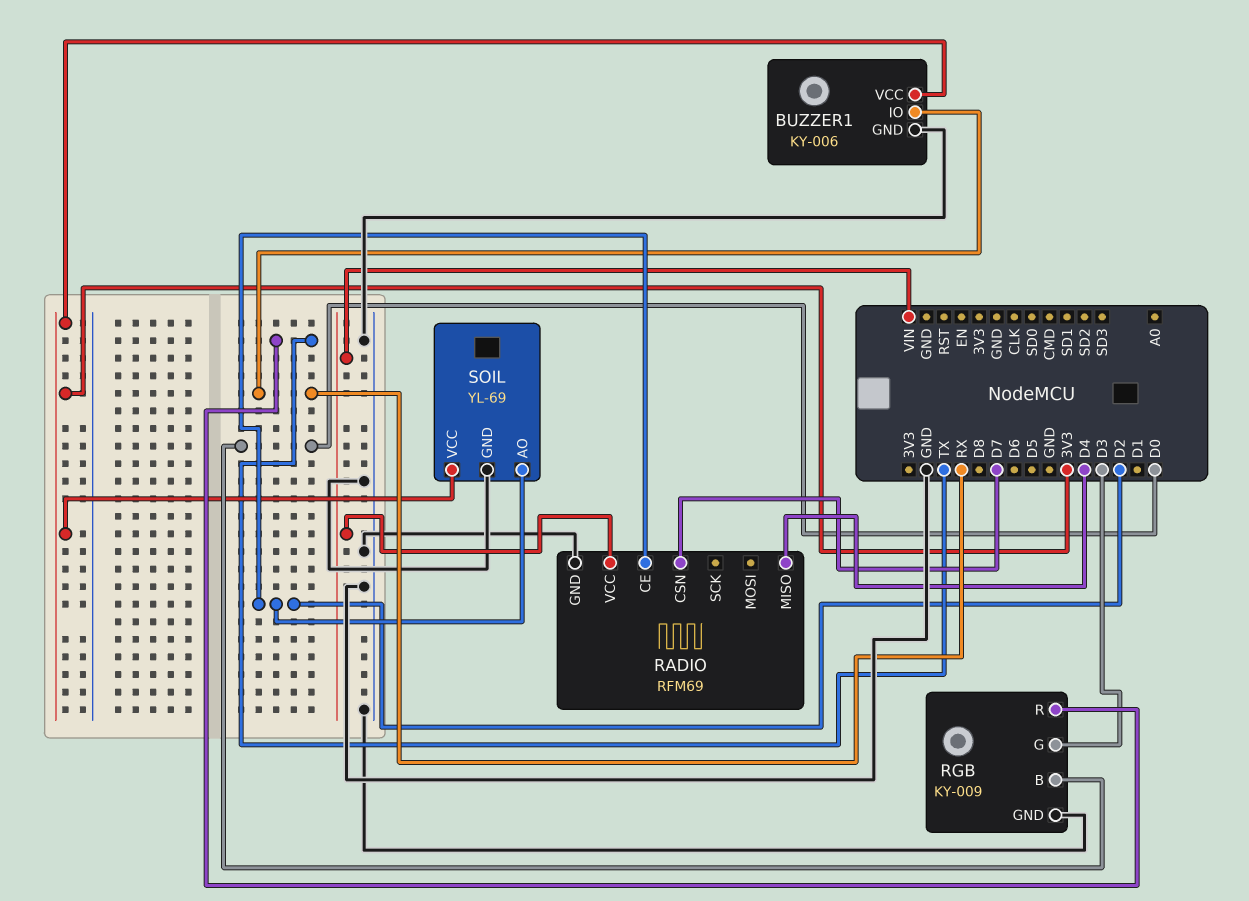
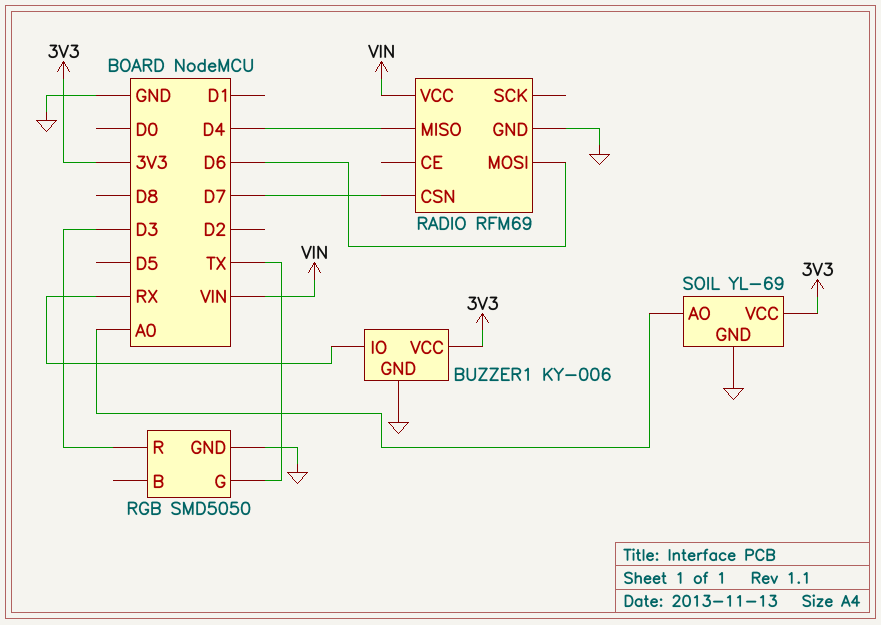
RADIO pin CE: D2 -> none
RADIO pin MOSI: none -> D6
RGB: KY-009 -> SMD5050
RGB pin B: D0 -> none
RGB pin G: D3 -> TX
RGB pin R: TX -> D3
SOIL pin AO: D2 -> A0

